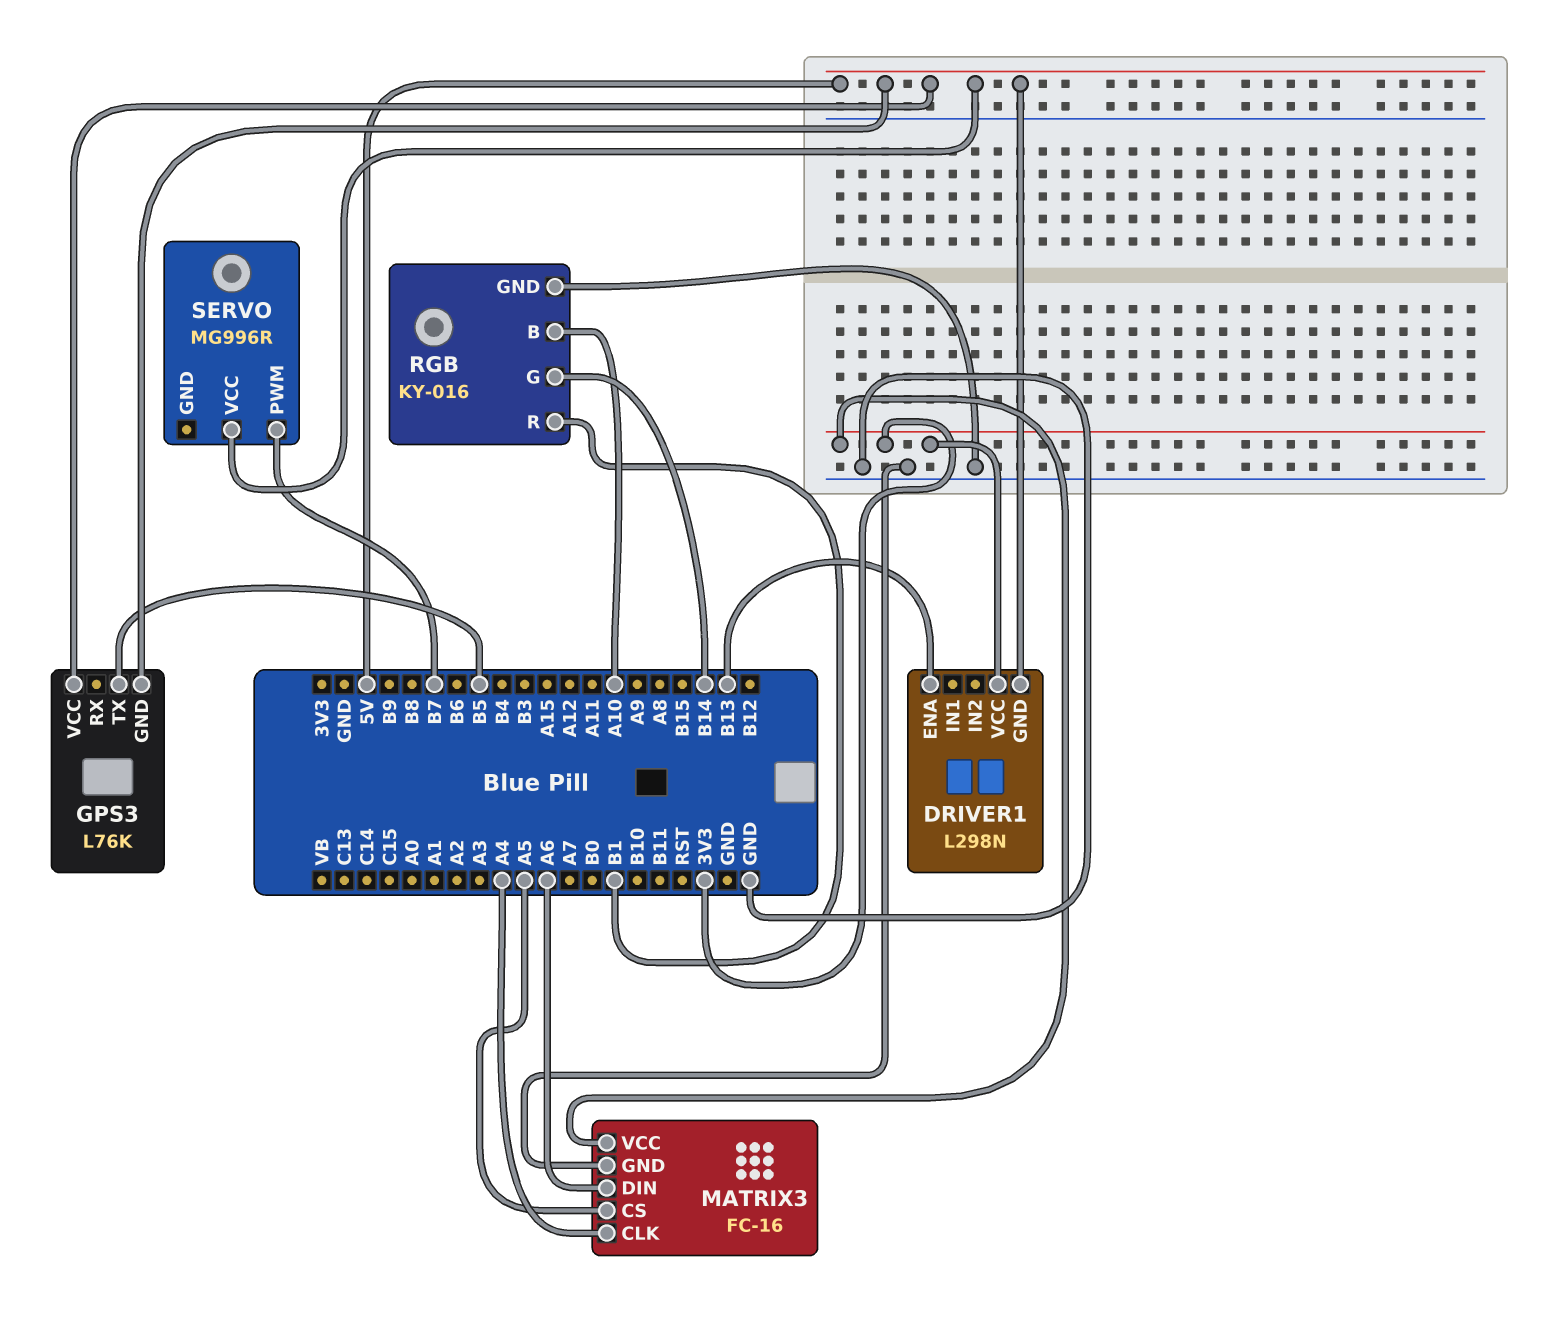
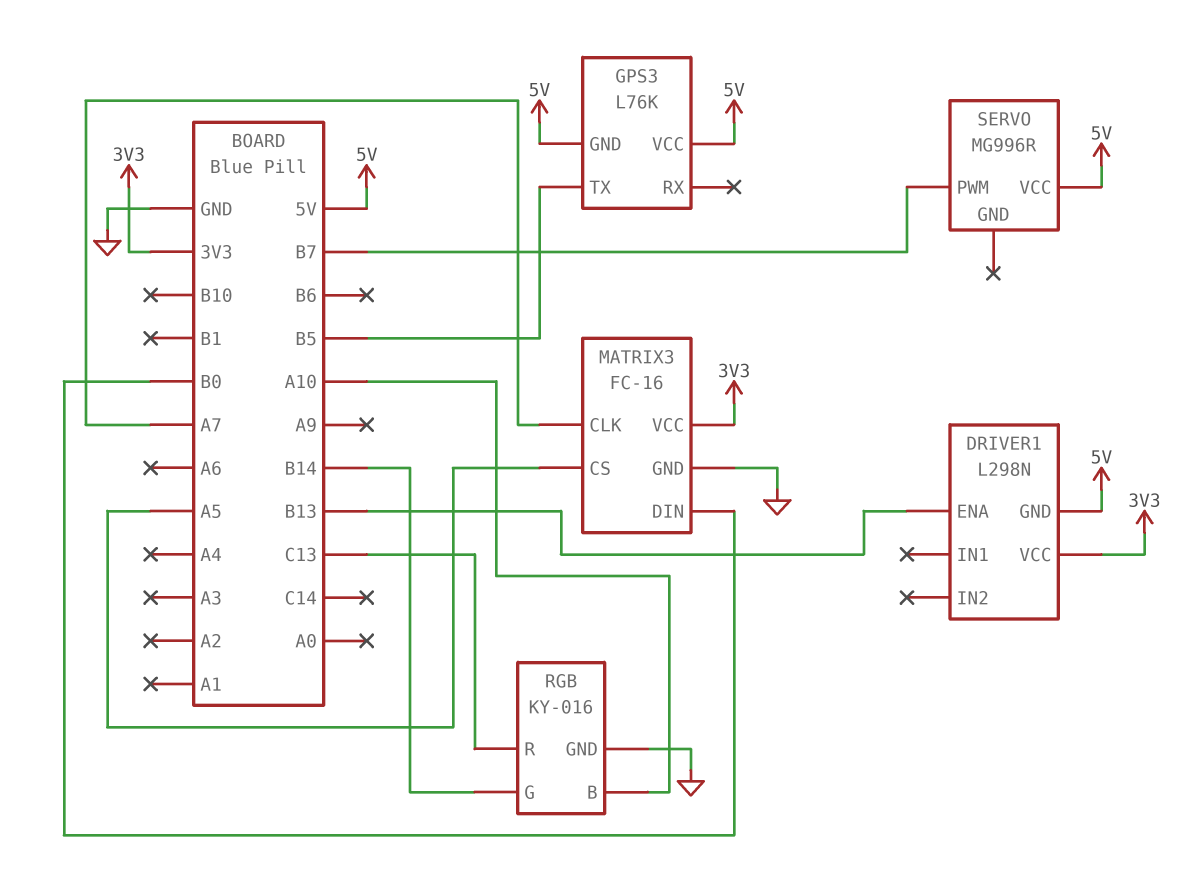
MATRIX3 pin CLK: A4 -> A7
MATRIX3 pin DIN: A6 -> B0
RGB pin R: B1 -> C13

